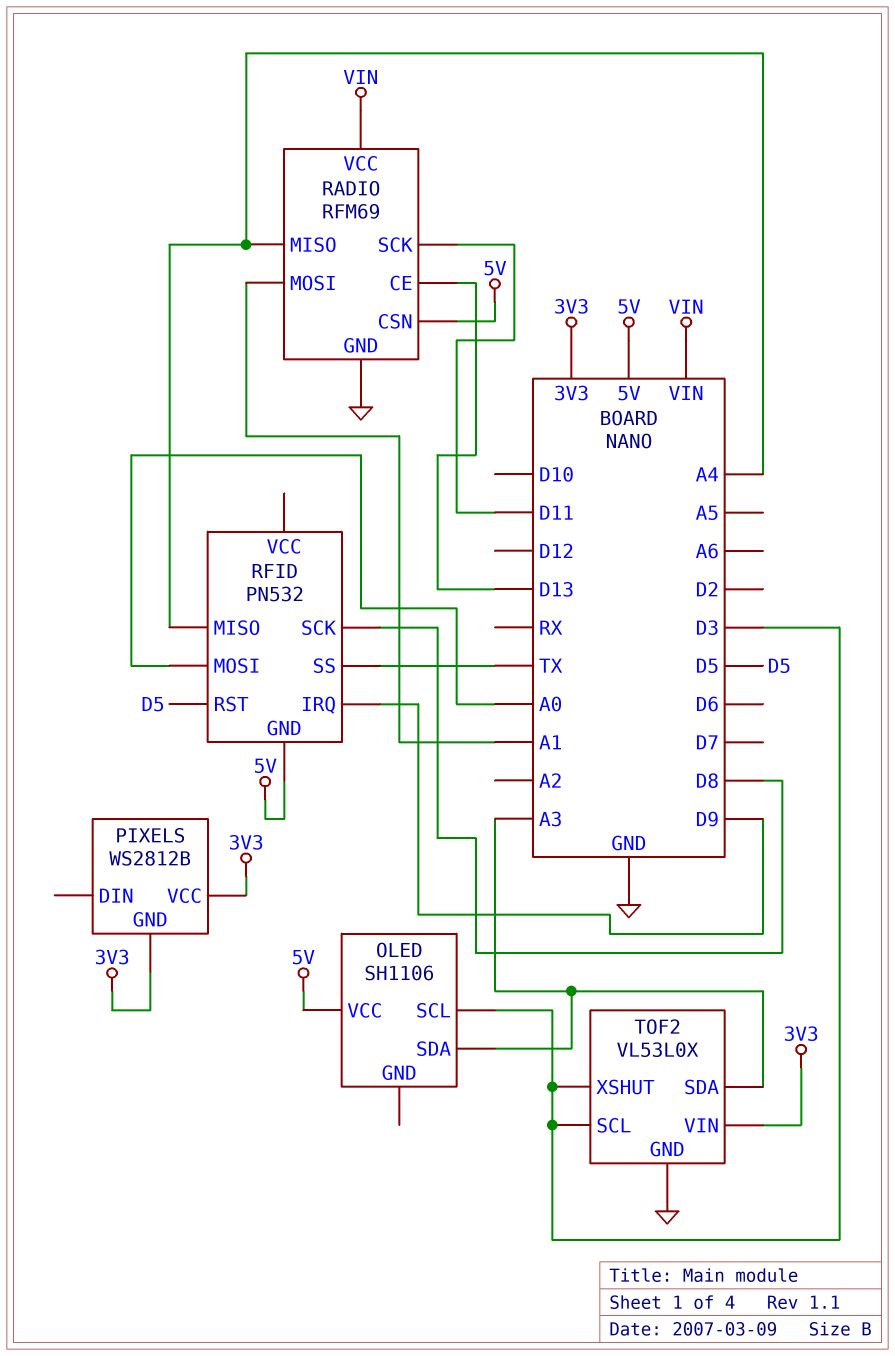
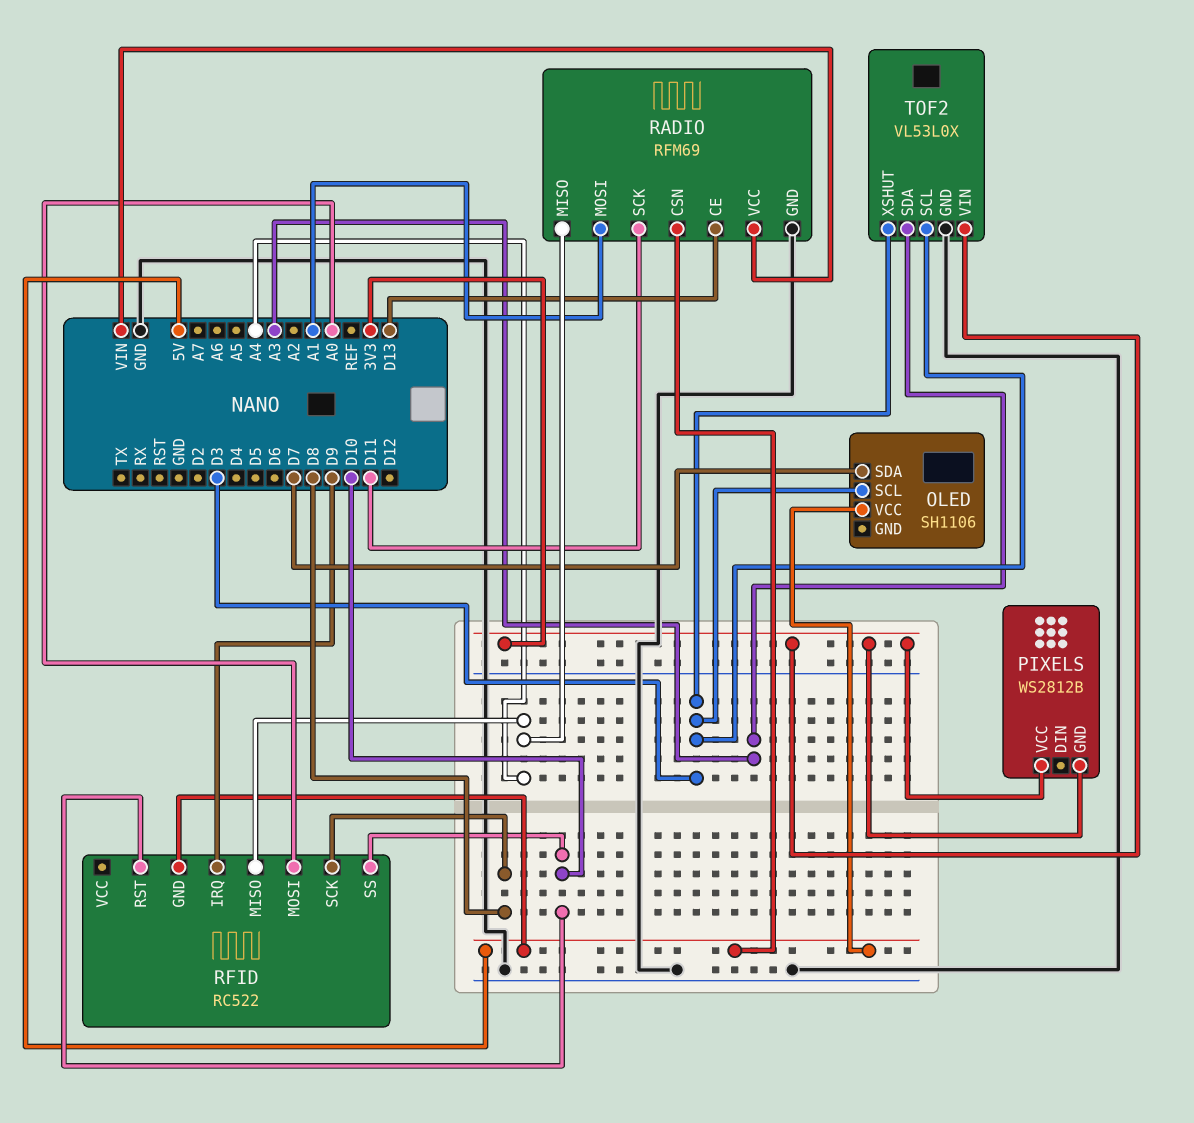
OLED pin SDA: A3 -> D7
RFID: PN532 -> RC522
RFID pin RST: D5 -> D10
RFID pin SS: TX -> D10

